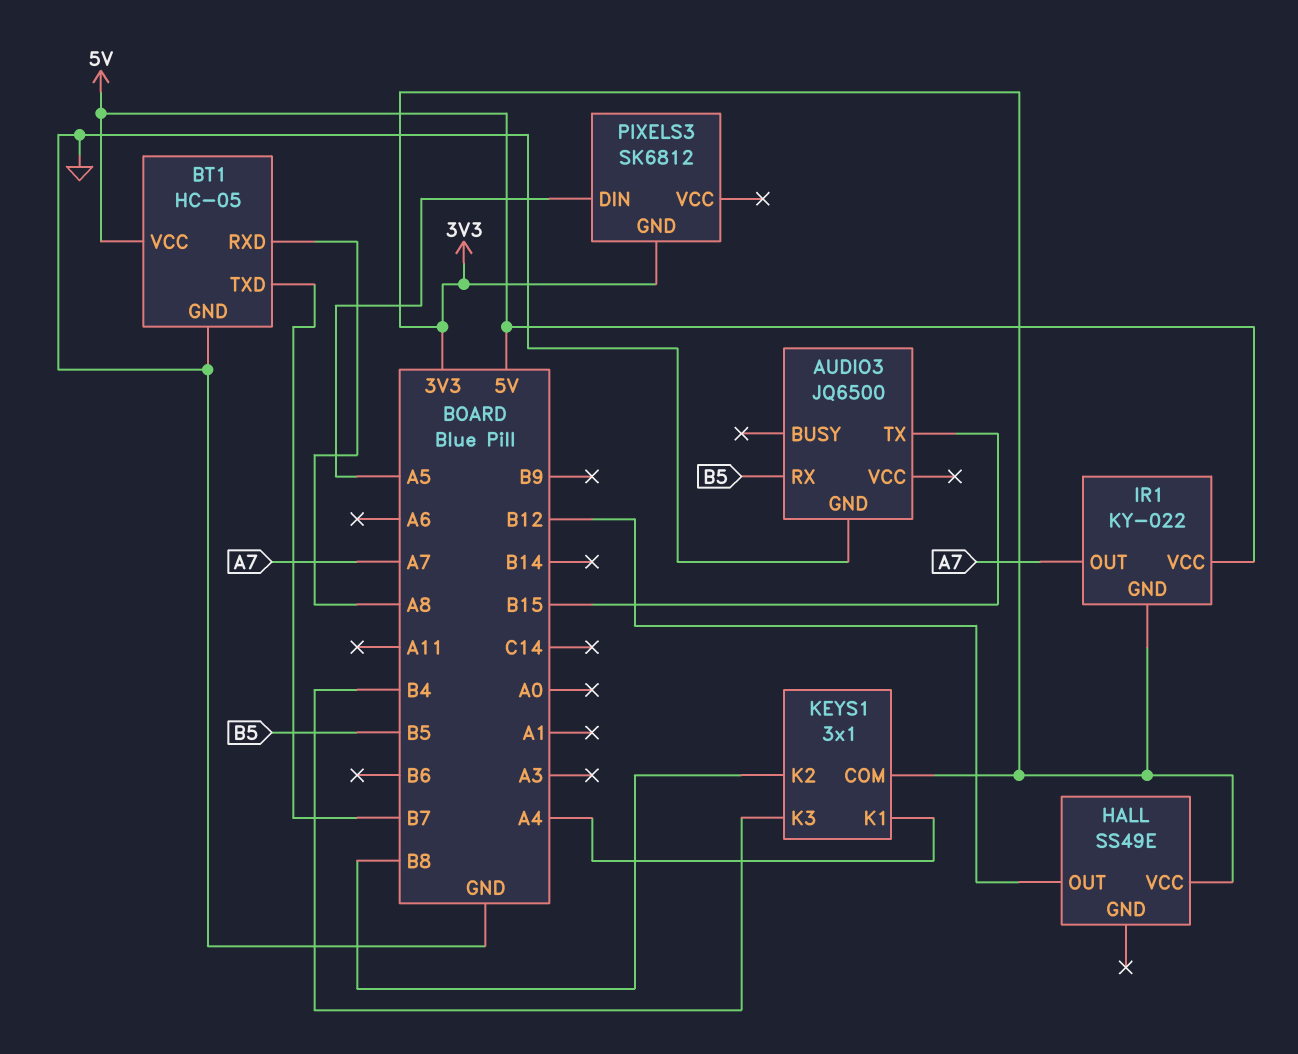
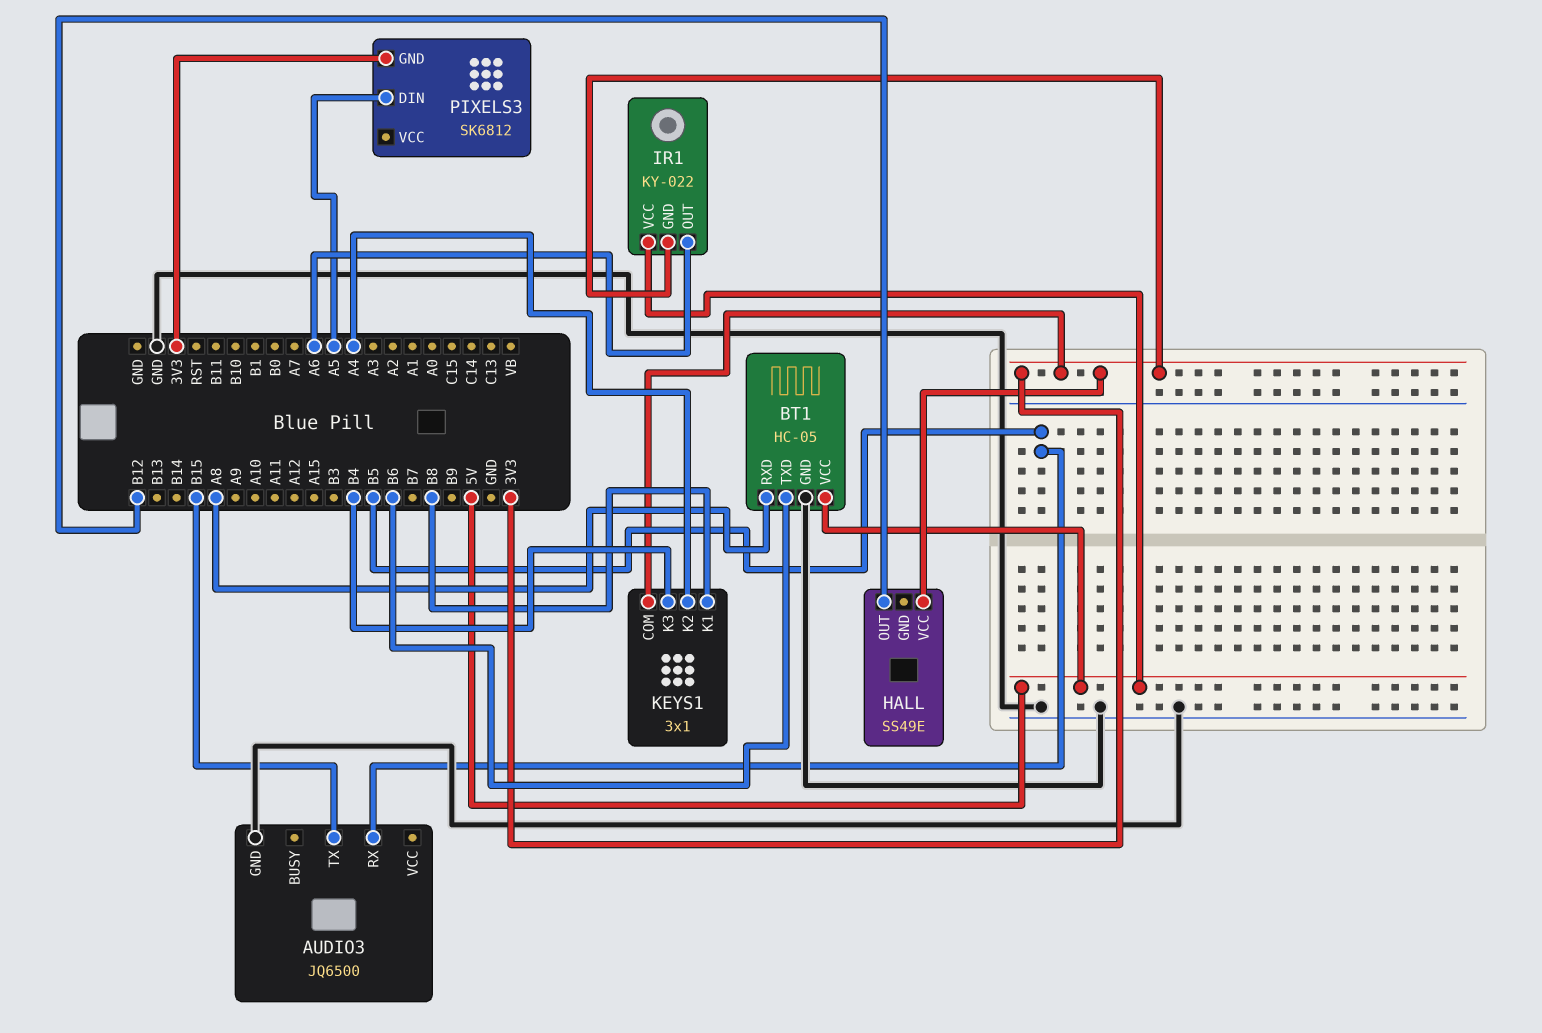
BT1 pin TXD: B7 -> B6
IR1 pin OUT: A7 -> A6
KEYS1 pin K1: A4 -> B8
KEYS1 pin K2: B8 -> A4

